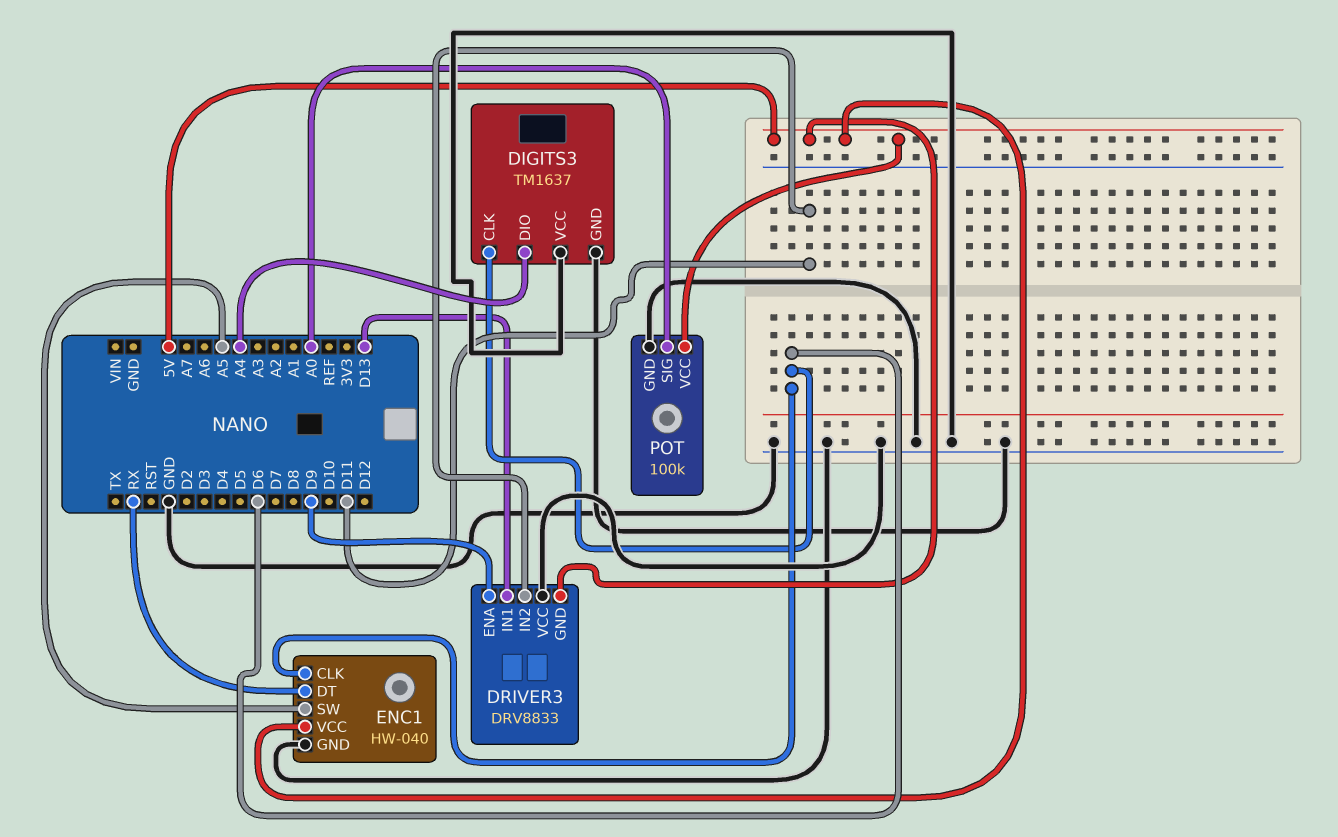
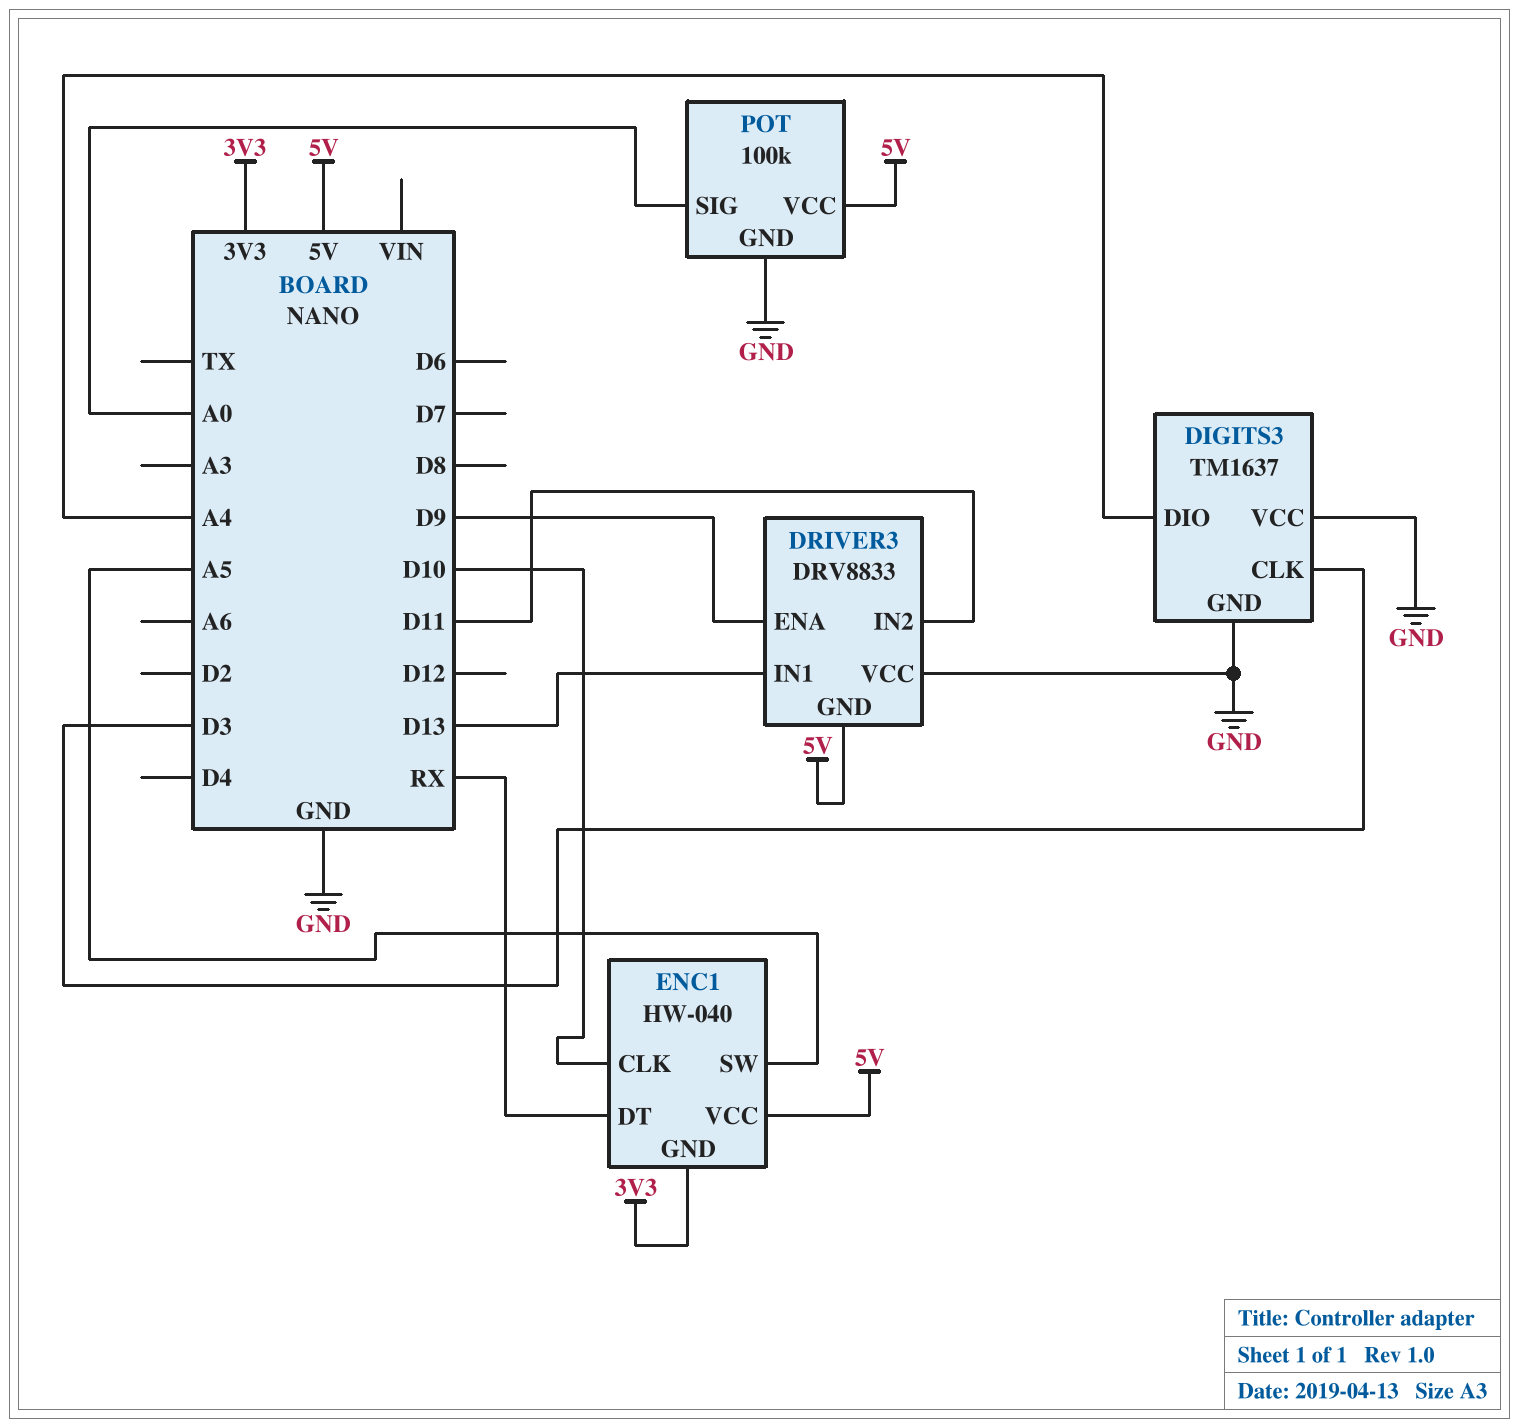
DIGITS3 pin CLK: D6 -> D3
ENC1 pin CLK: D6 -> D10
ENC1 pin GND: GND -> 3V3

